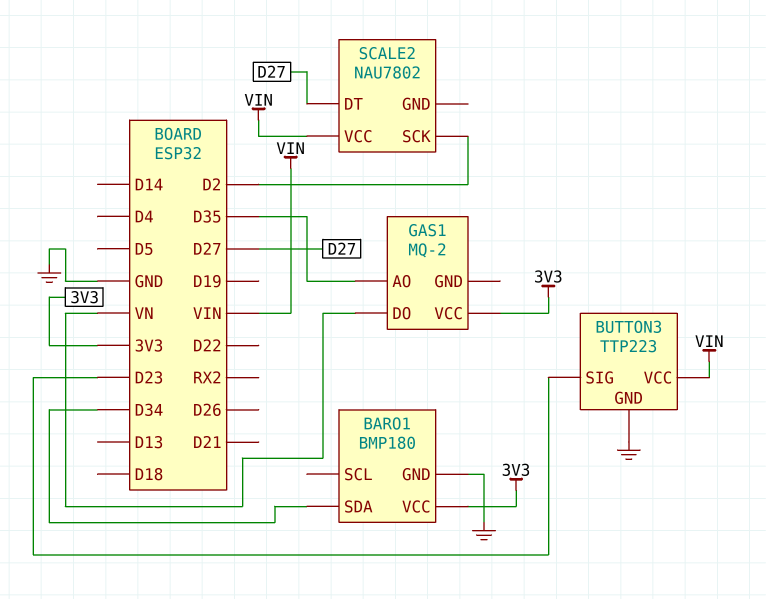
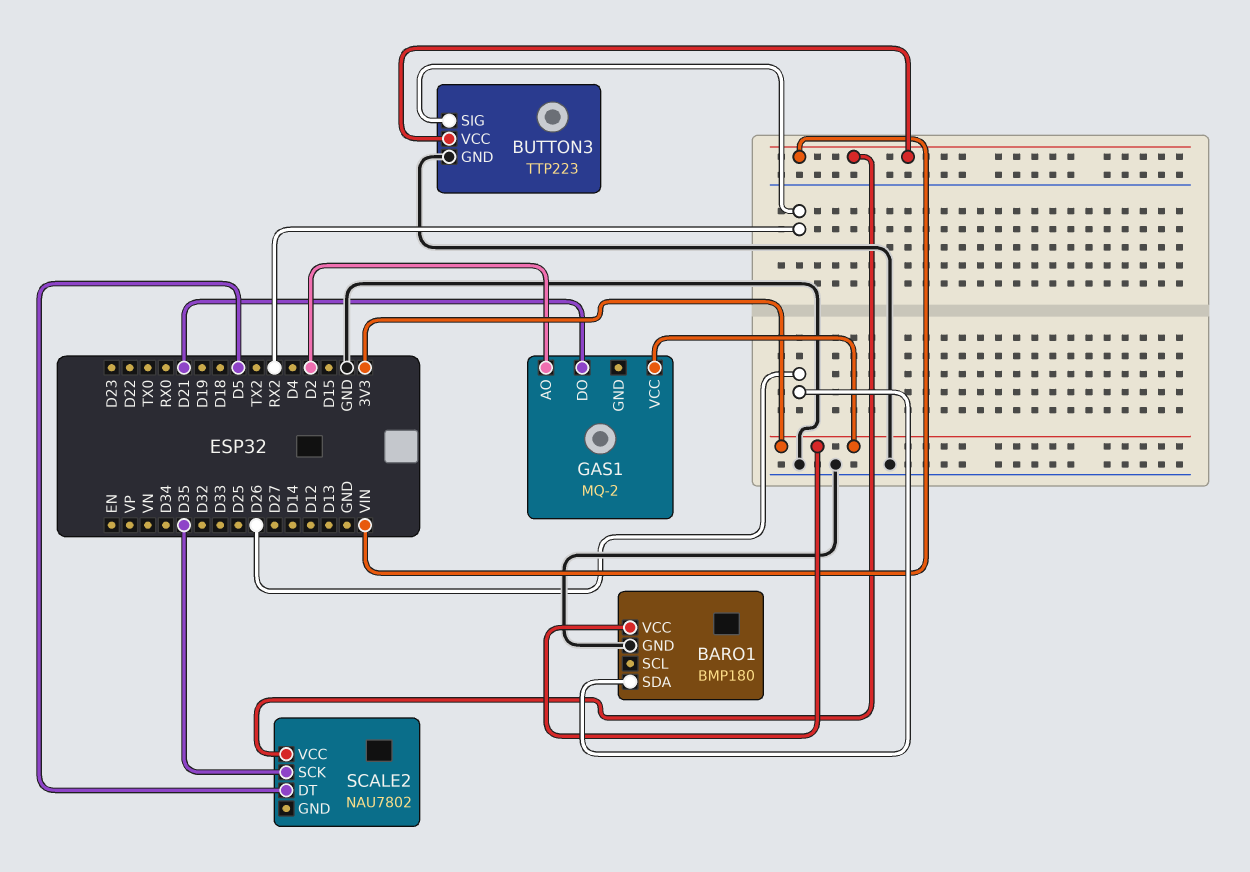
BARO1 pin SDA: D34 -> D26
BUTTON3 pin SIG: D23 -> RX2
GAS1 pin AO: D35 -> D2
GAS1 pin DO: VN -> D21
SCALE2 pin DT: D27 -> D5
SCALE2 pin SCK: D2 -> D35

